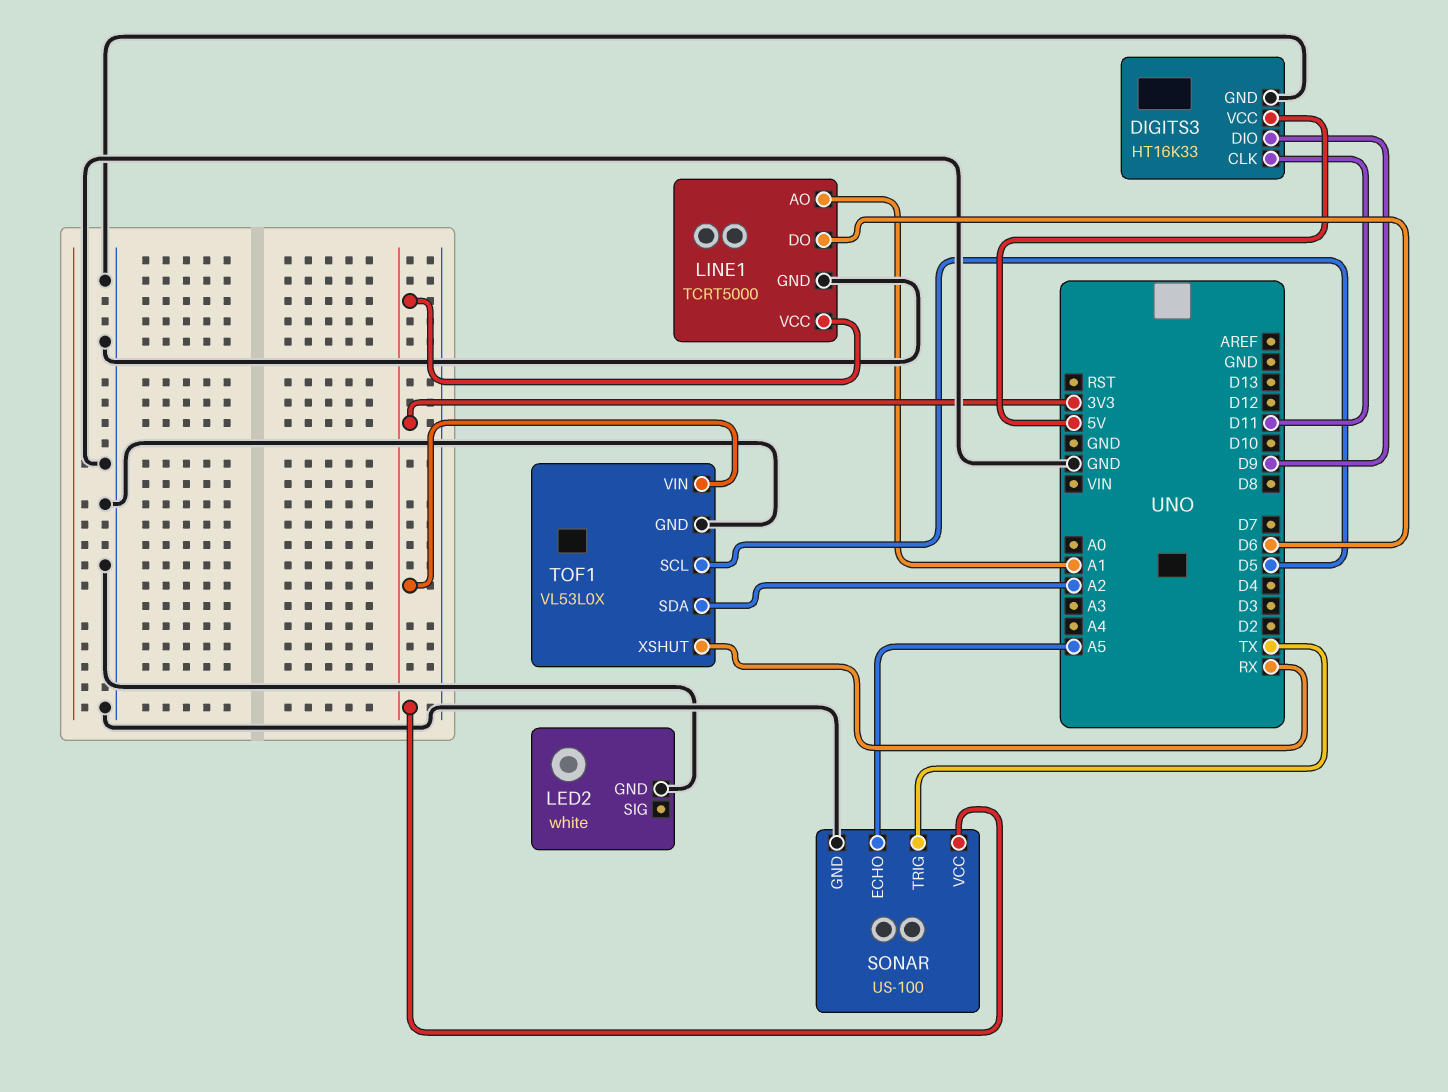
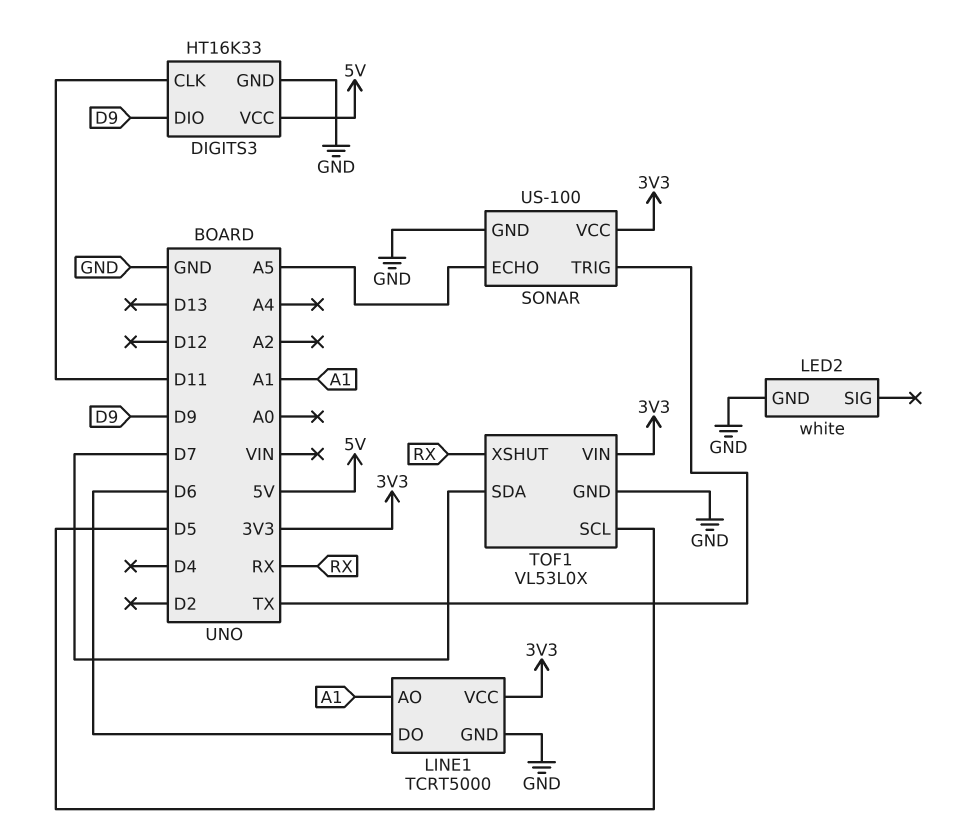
TOF1 pin SDA: A2 -> D7

